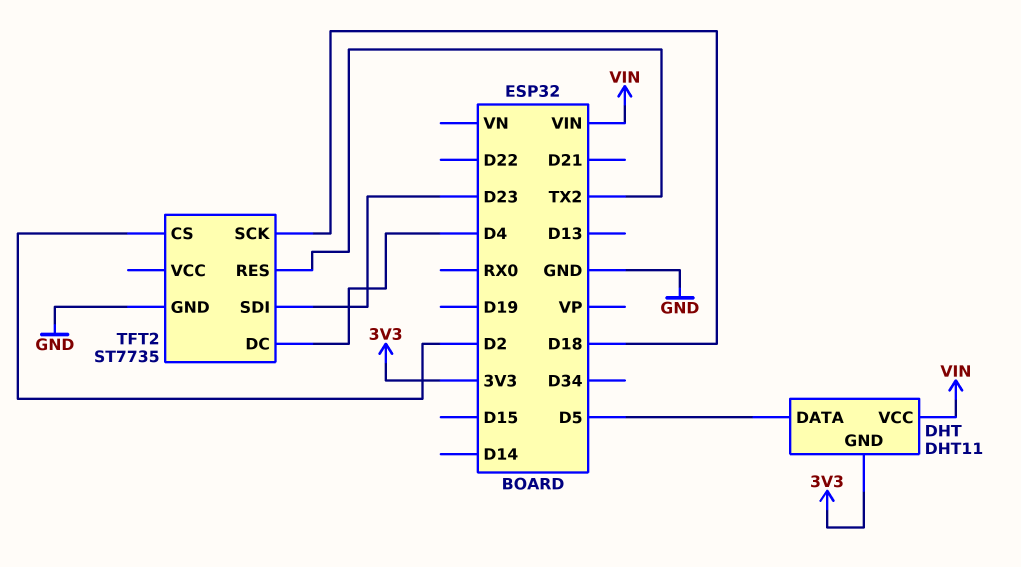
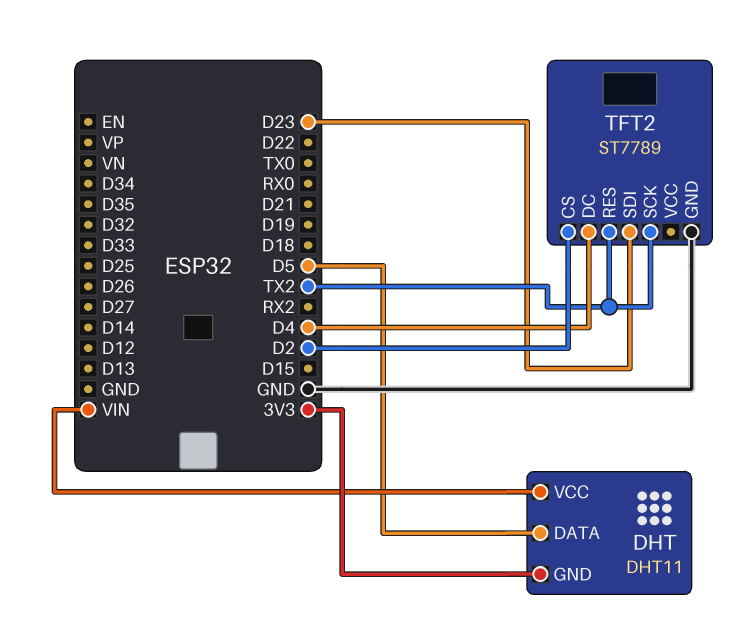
TFT2: ST7735 -> ST7789
TFT2 pin SCK: D18 -> TX2

